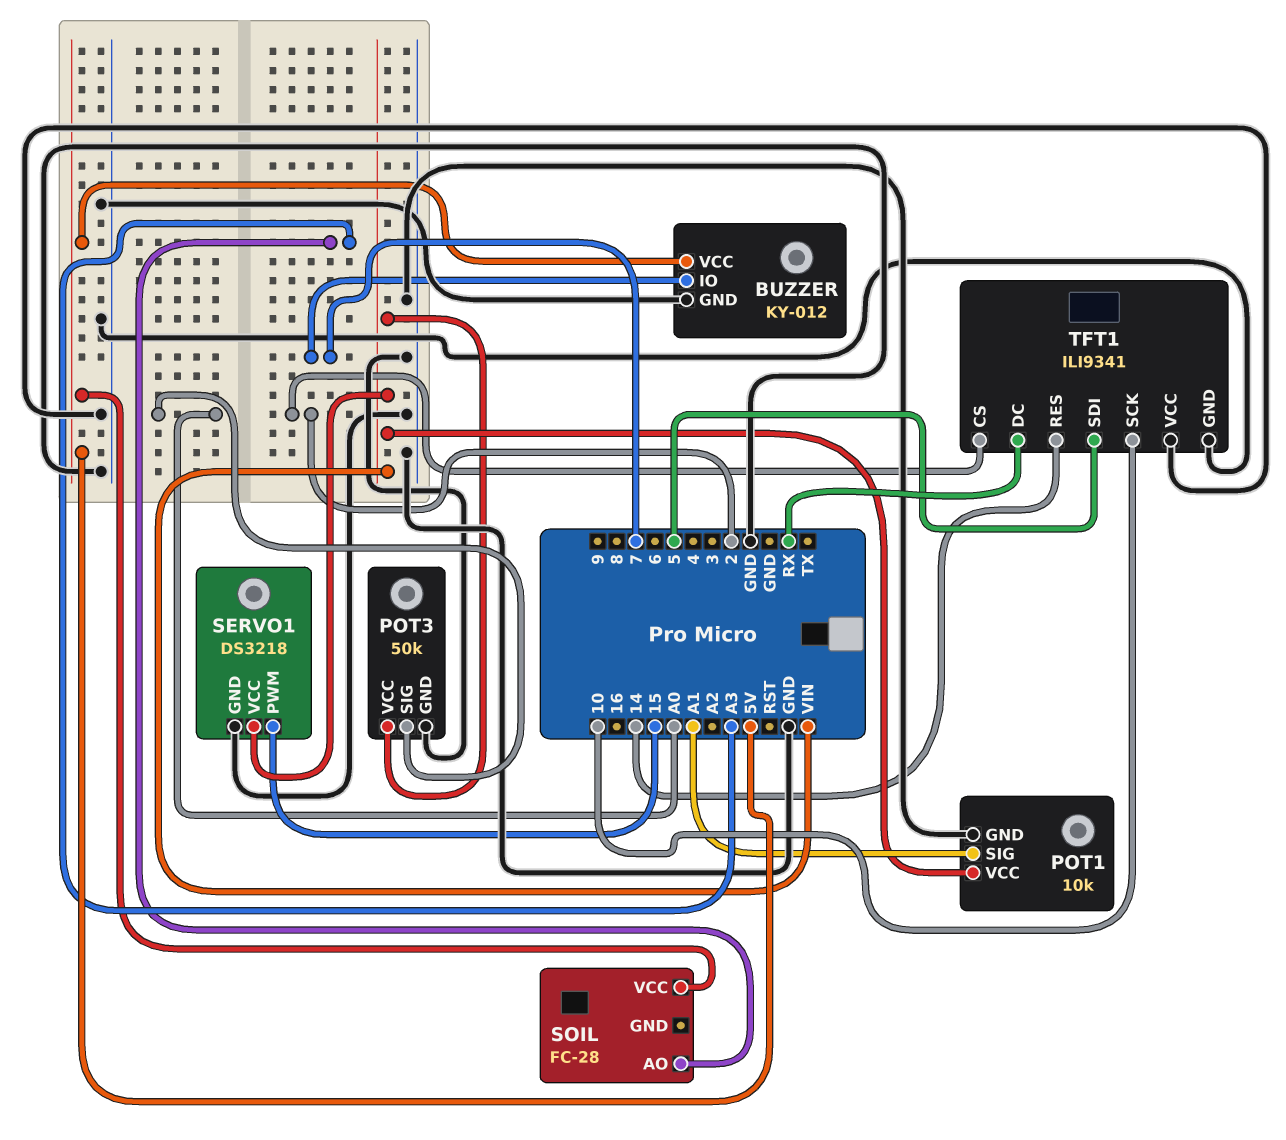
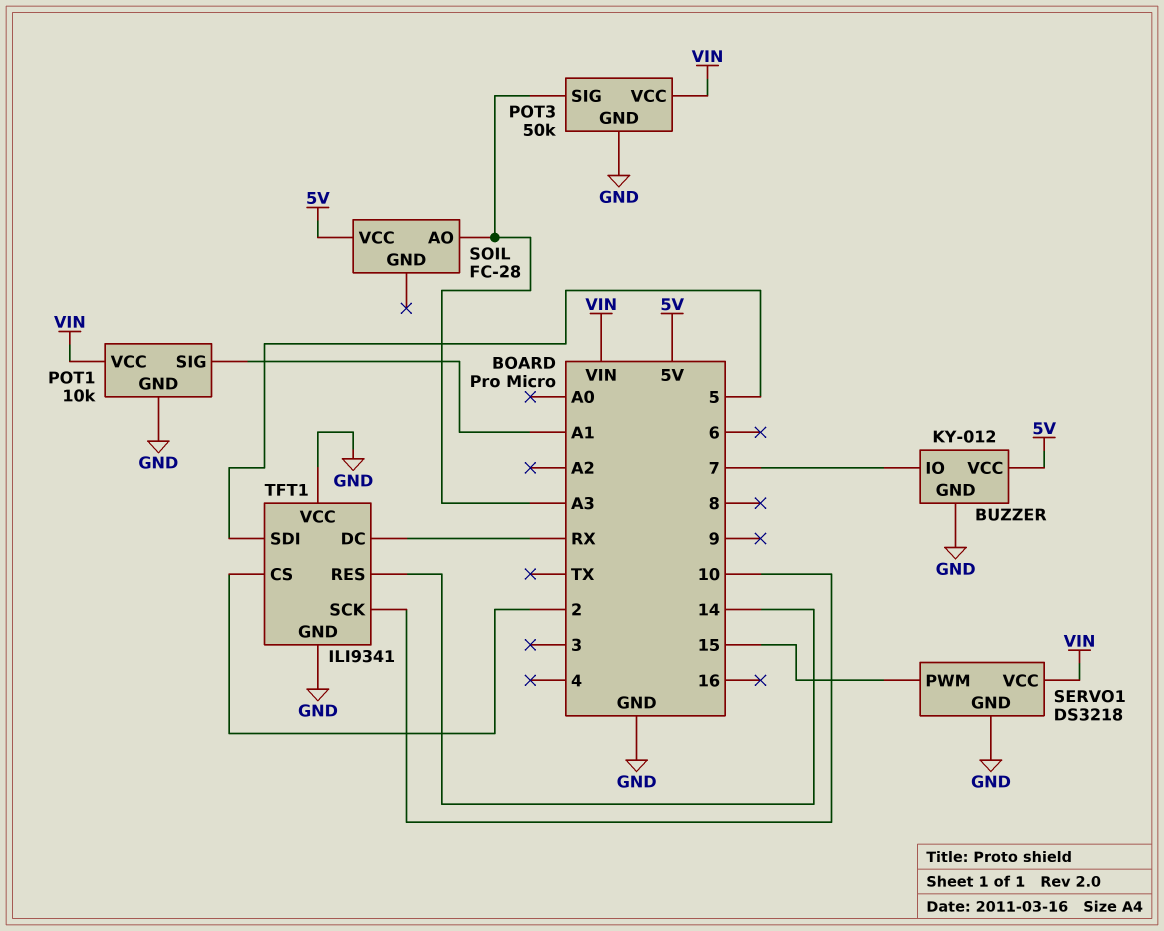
POT3 pin SIG: A0 -> A3

